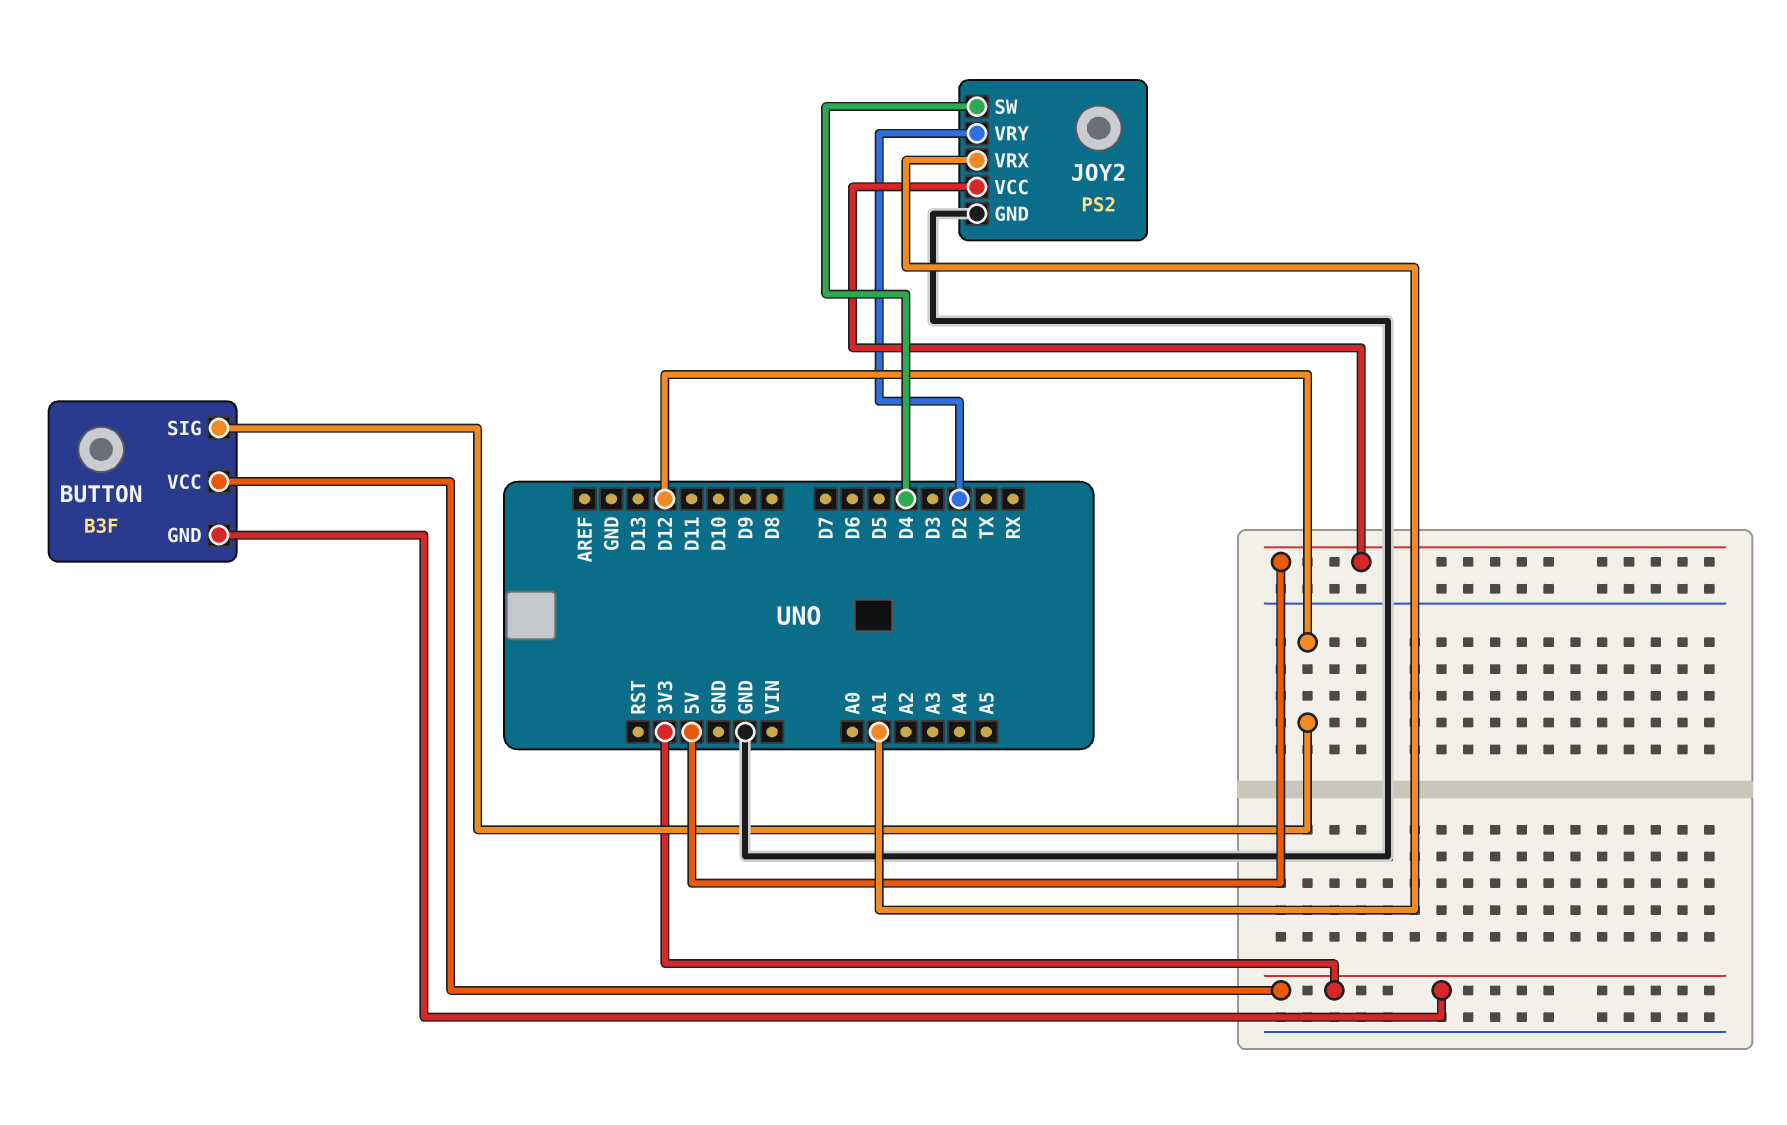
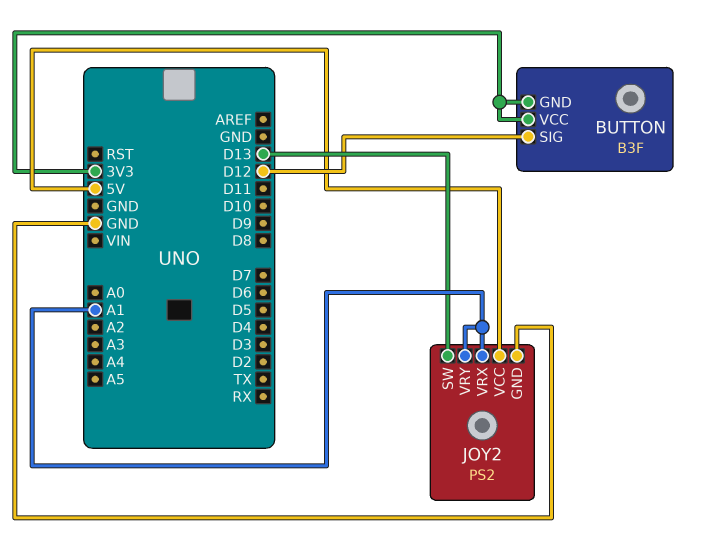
JOY2 pin SW: D4 -> D13
JOY2 pin VRY: D2 -> A1

